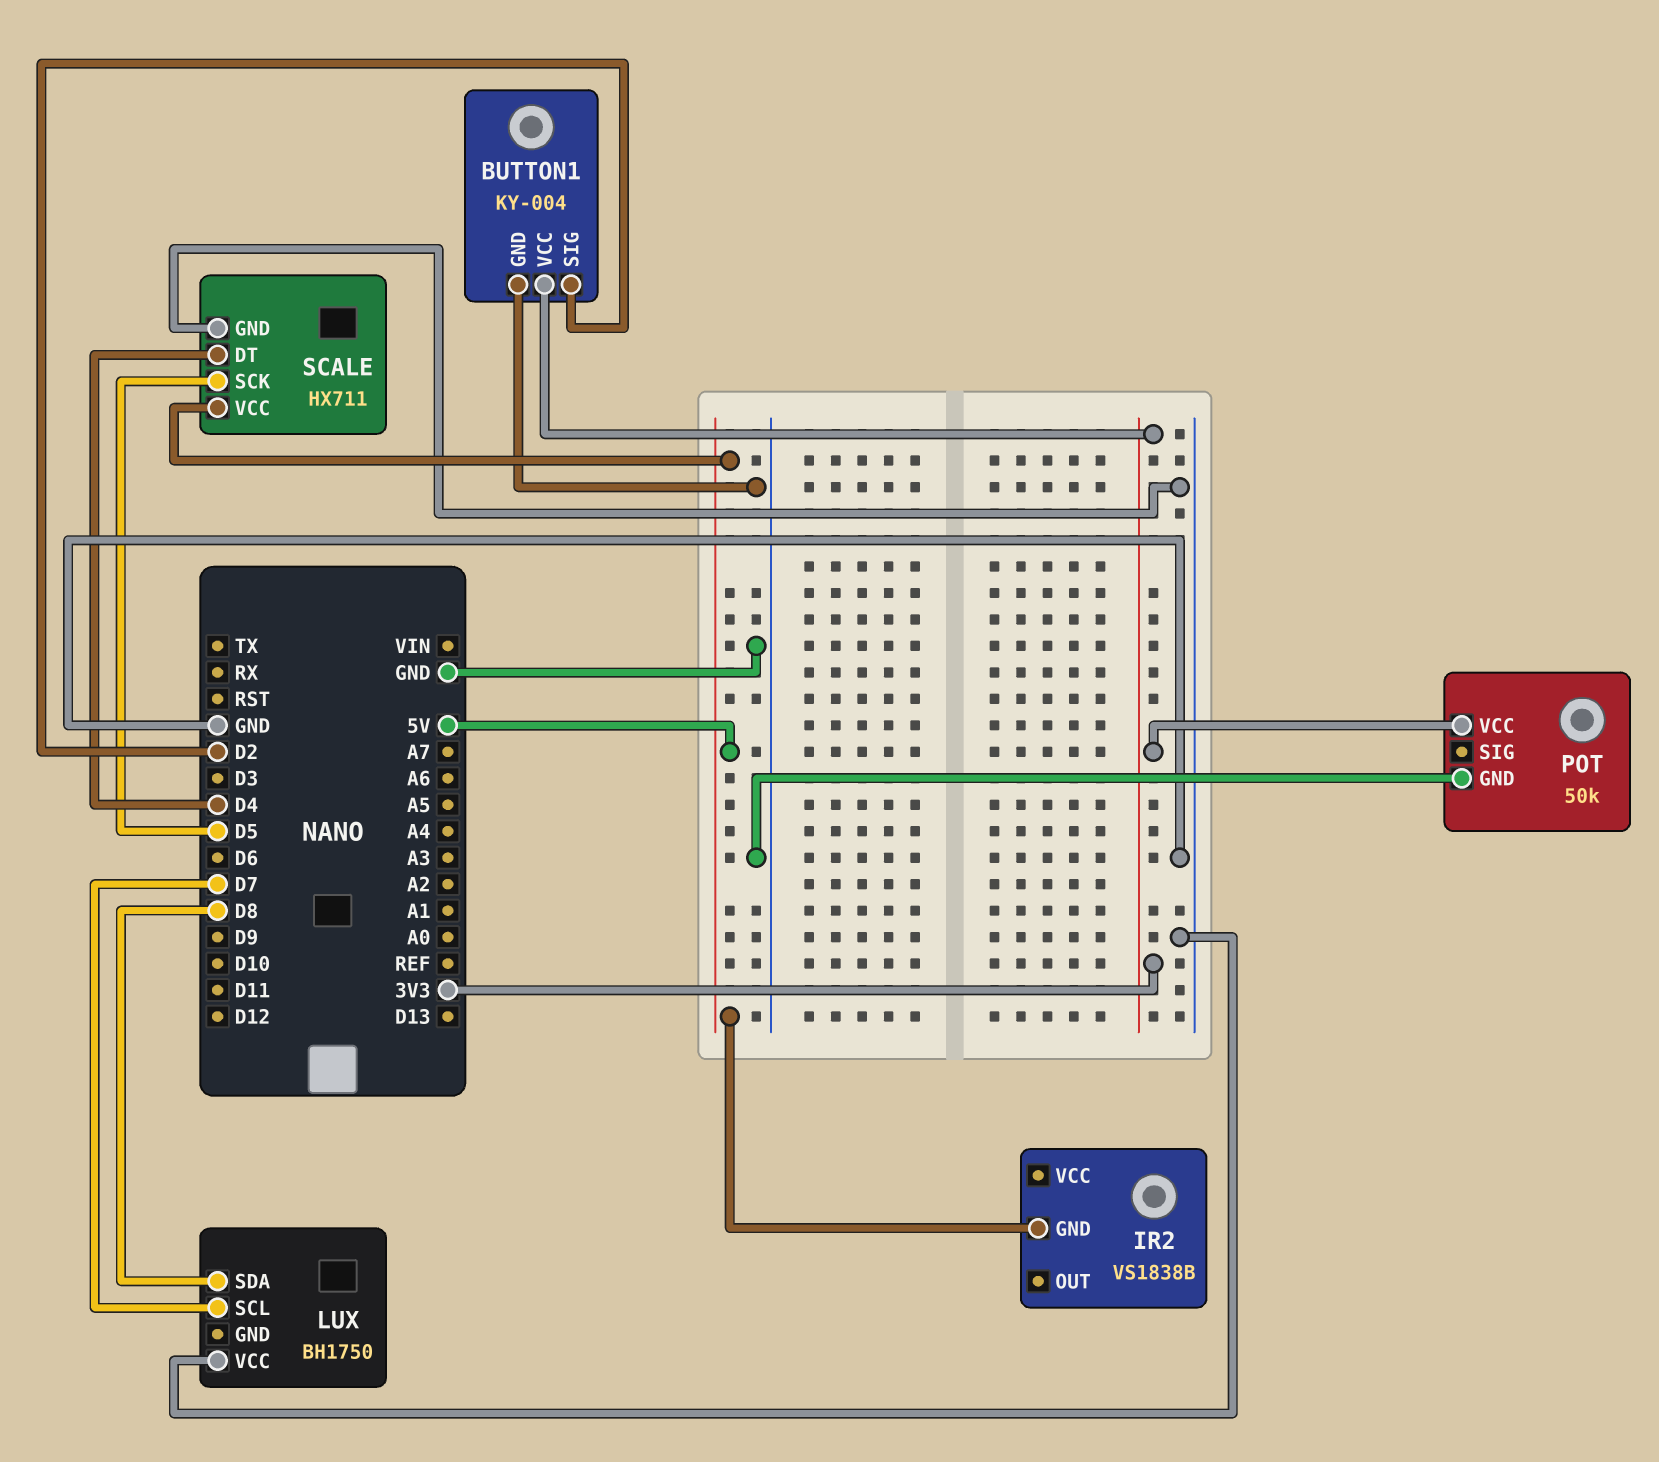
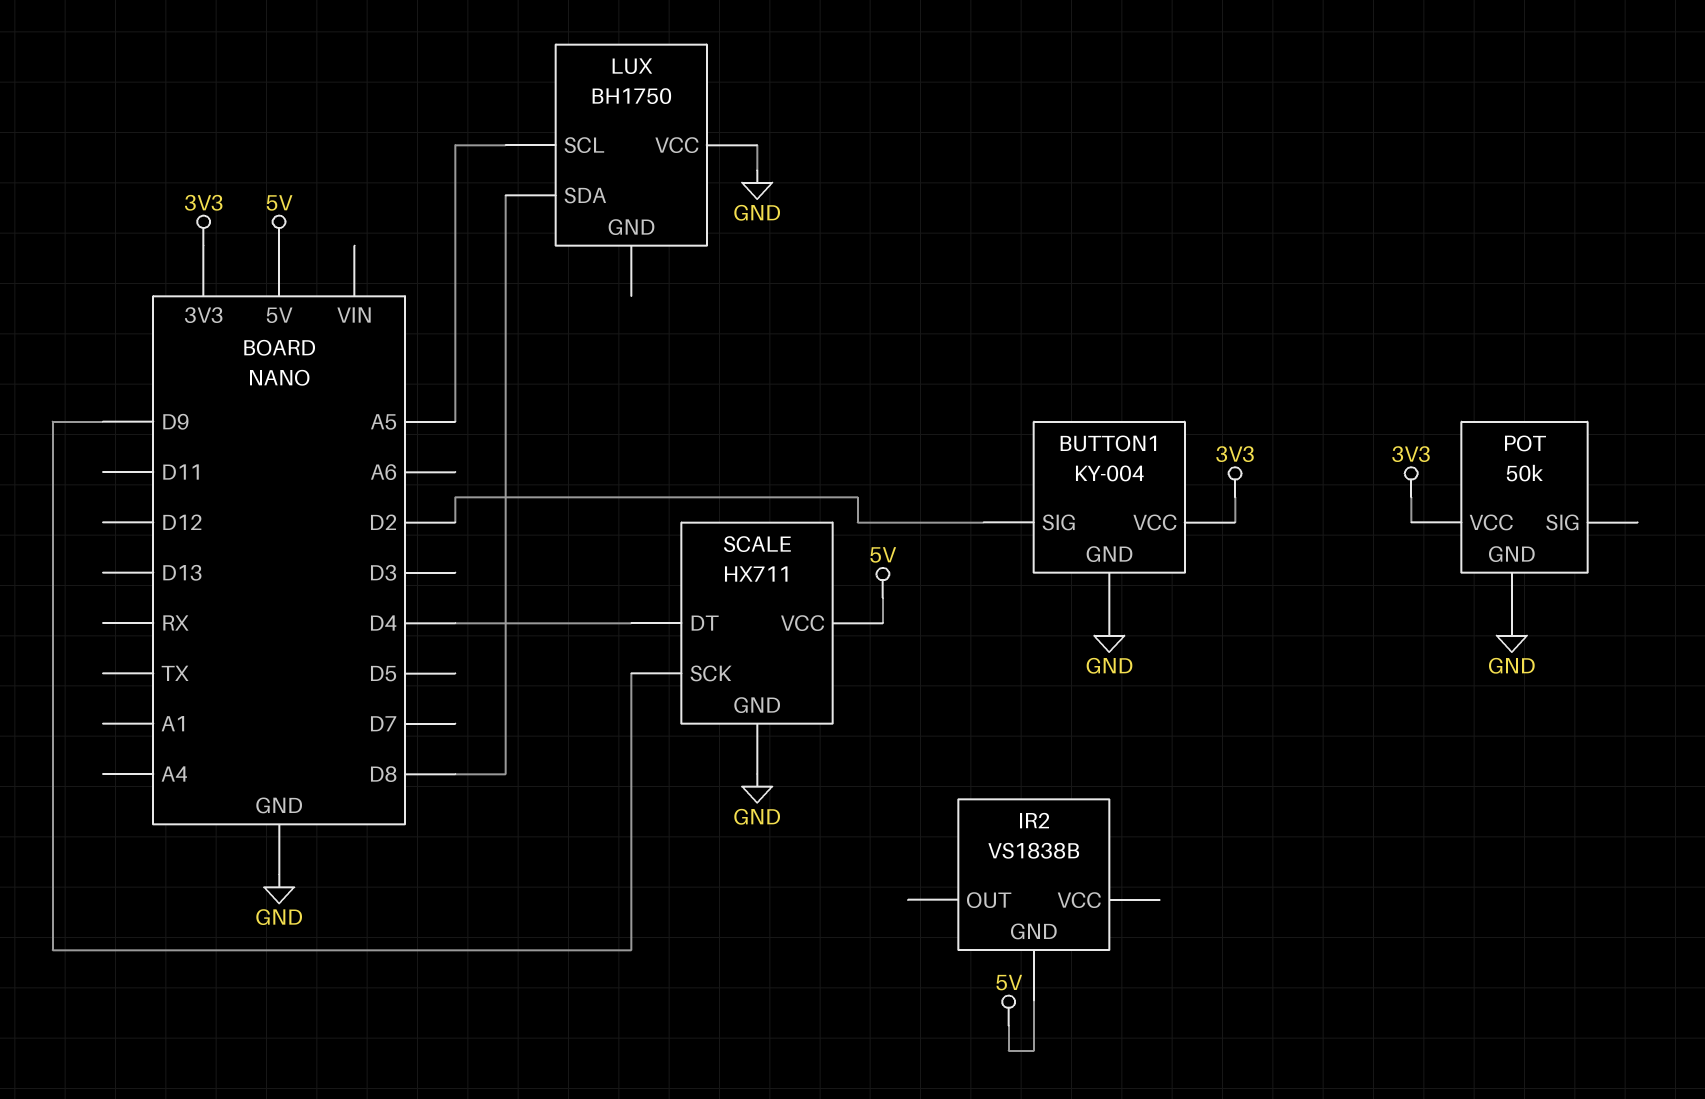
LUX pin SCL: D7 -> A5
SCALE pin SCK: D5 -> D9

